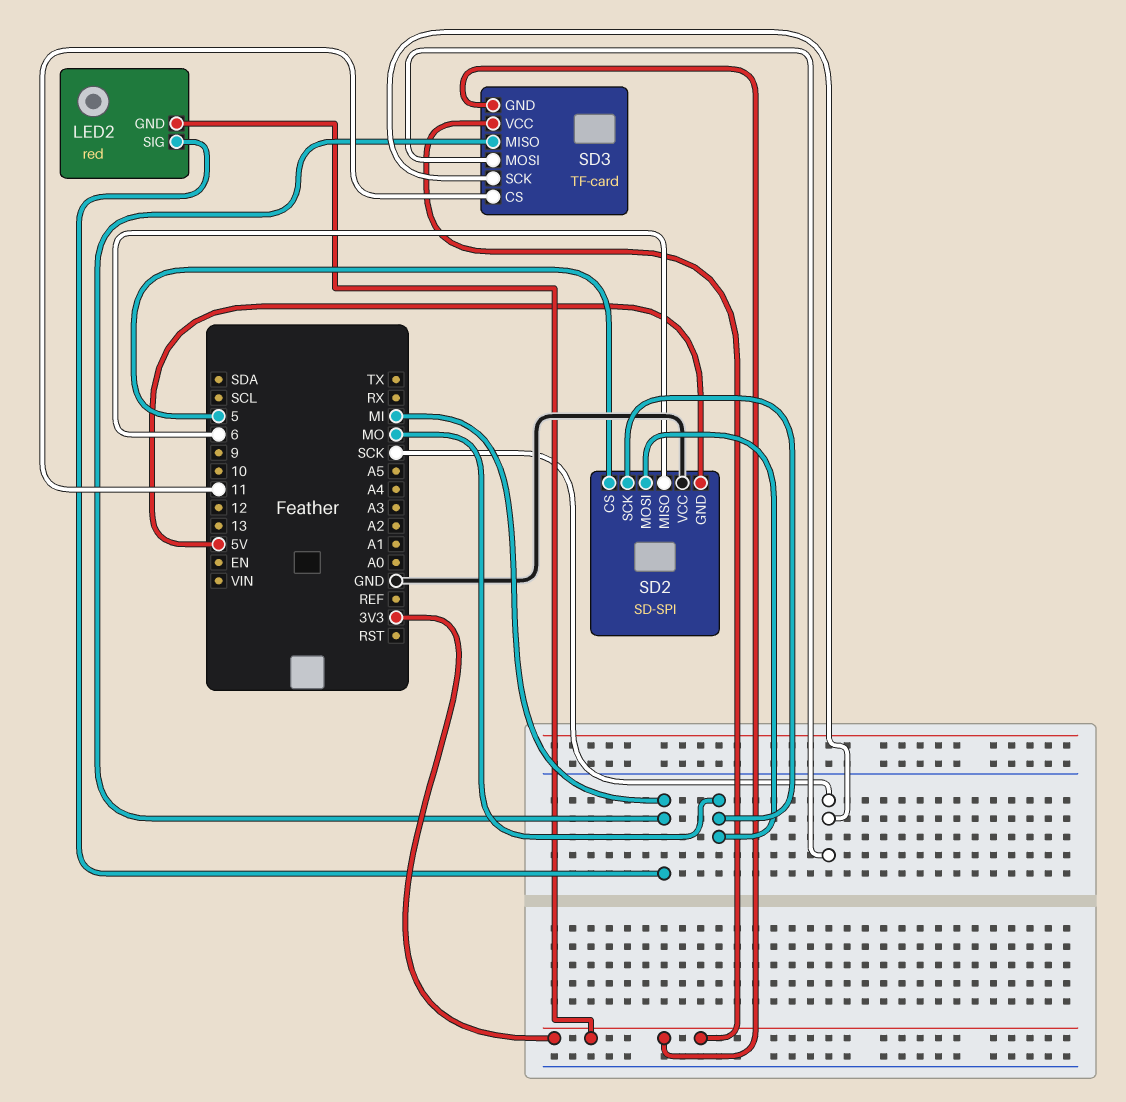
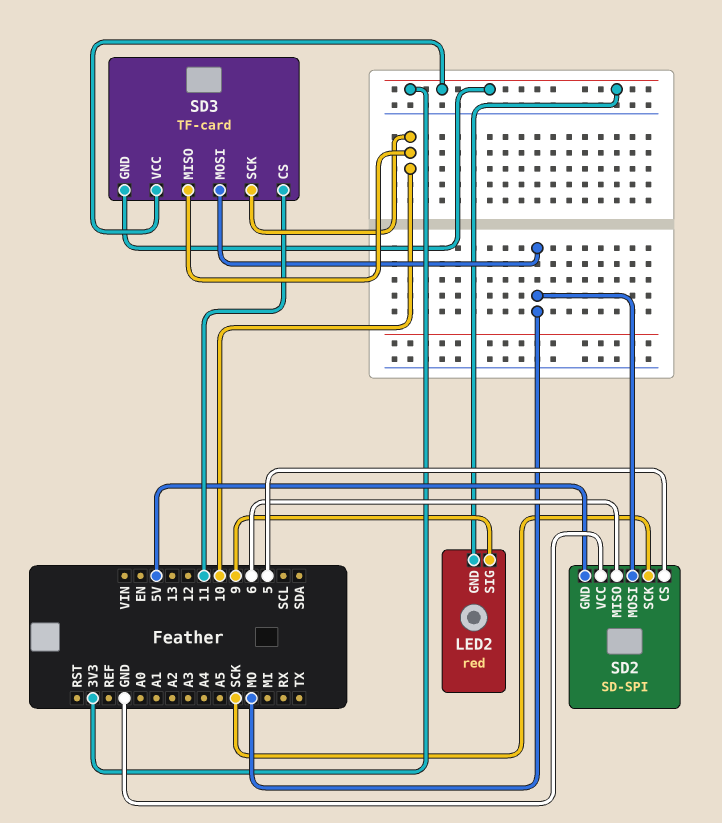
LED2 pin SIG: MI -> 9
SD2 pin SCK: MO -> SCK
SD3 pin MISO: MI -> 10
SD3 pin MOSI: SCK -> MO
SD3 pin SCK: SCK -> 10

